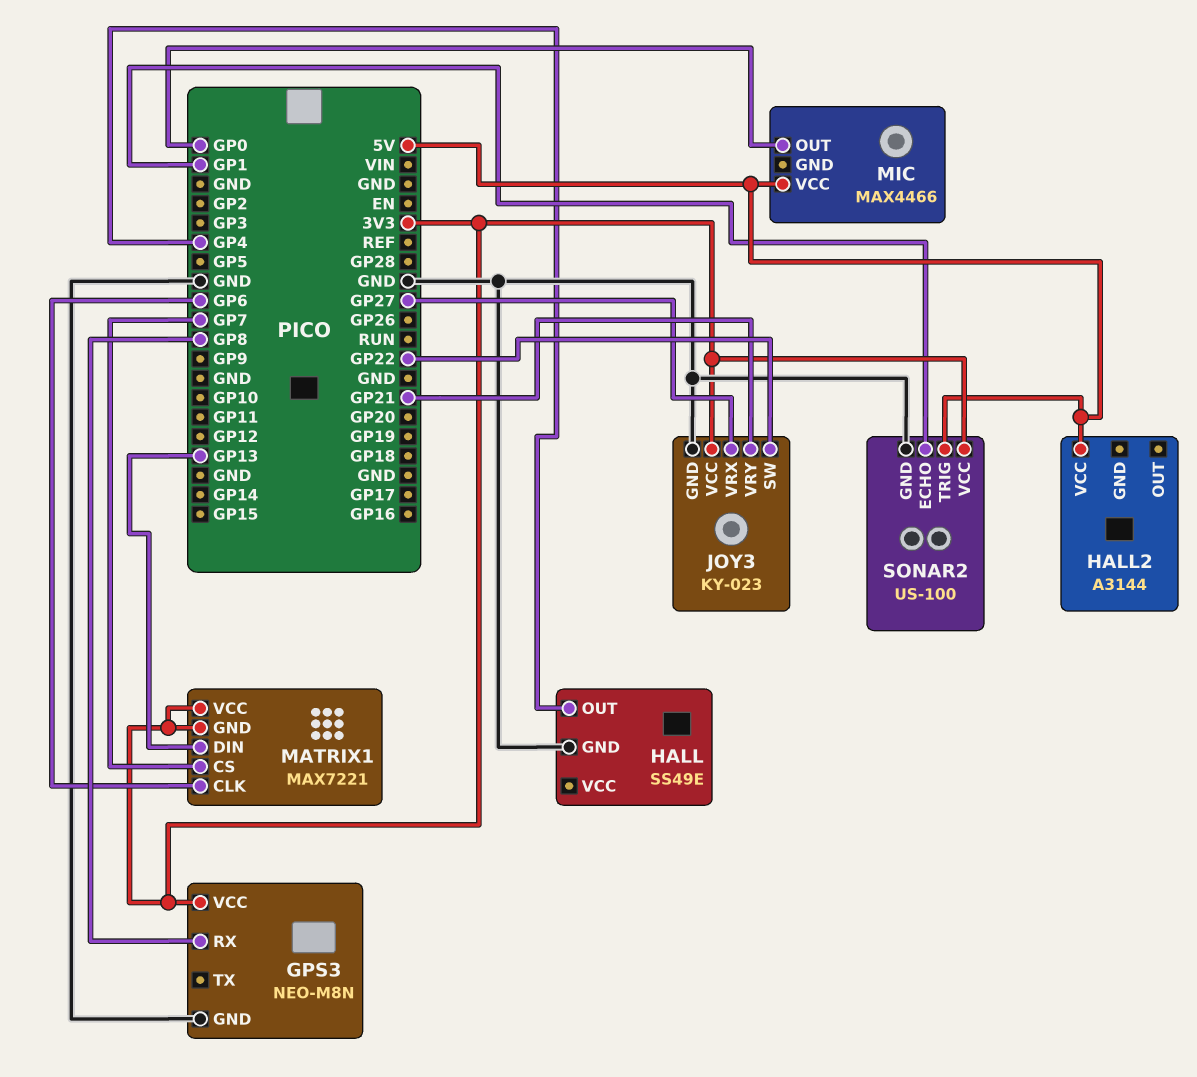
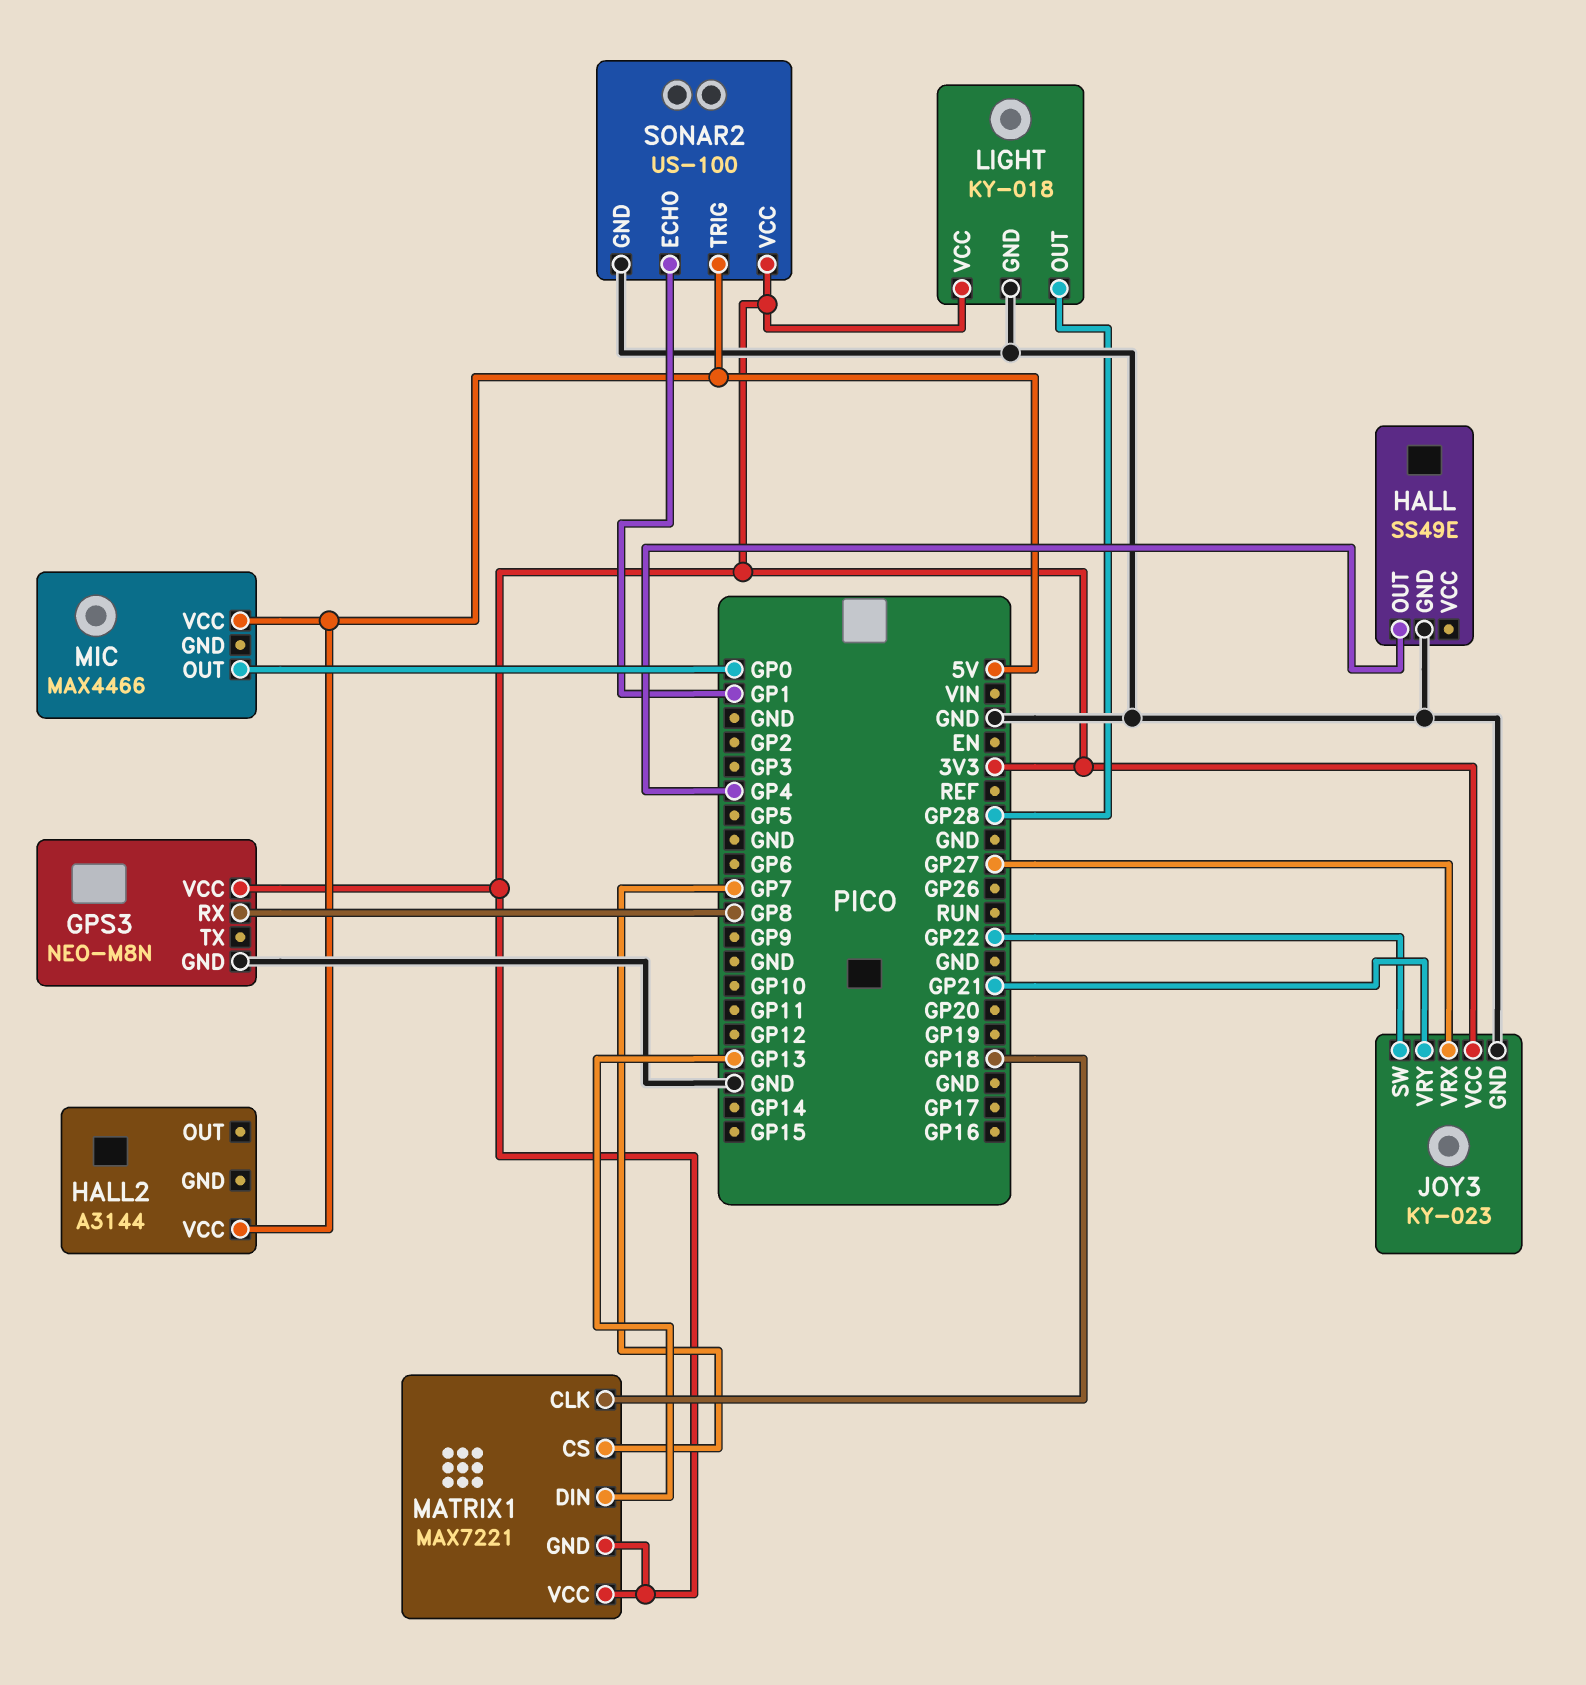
LIGHT: none -> KY-018
LIGHT pin GND: none -> GND
LIGHT pin OUT: none -> GP28
LIGHT pin VCC: none -> 3V3
MATRIX1 pin CLK: GP6 -> GP18

